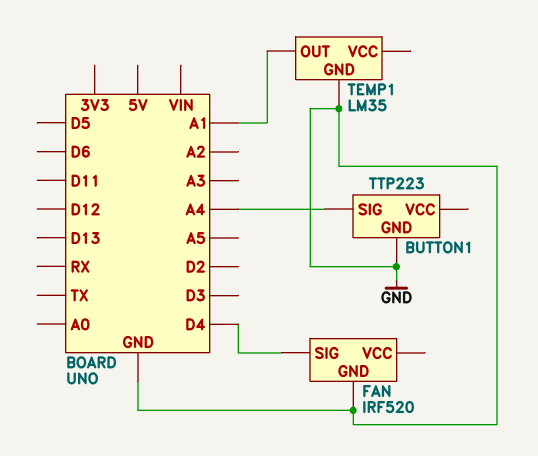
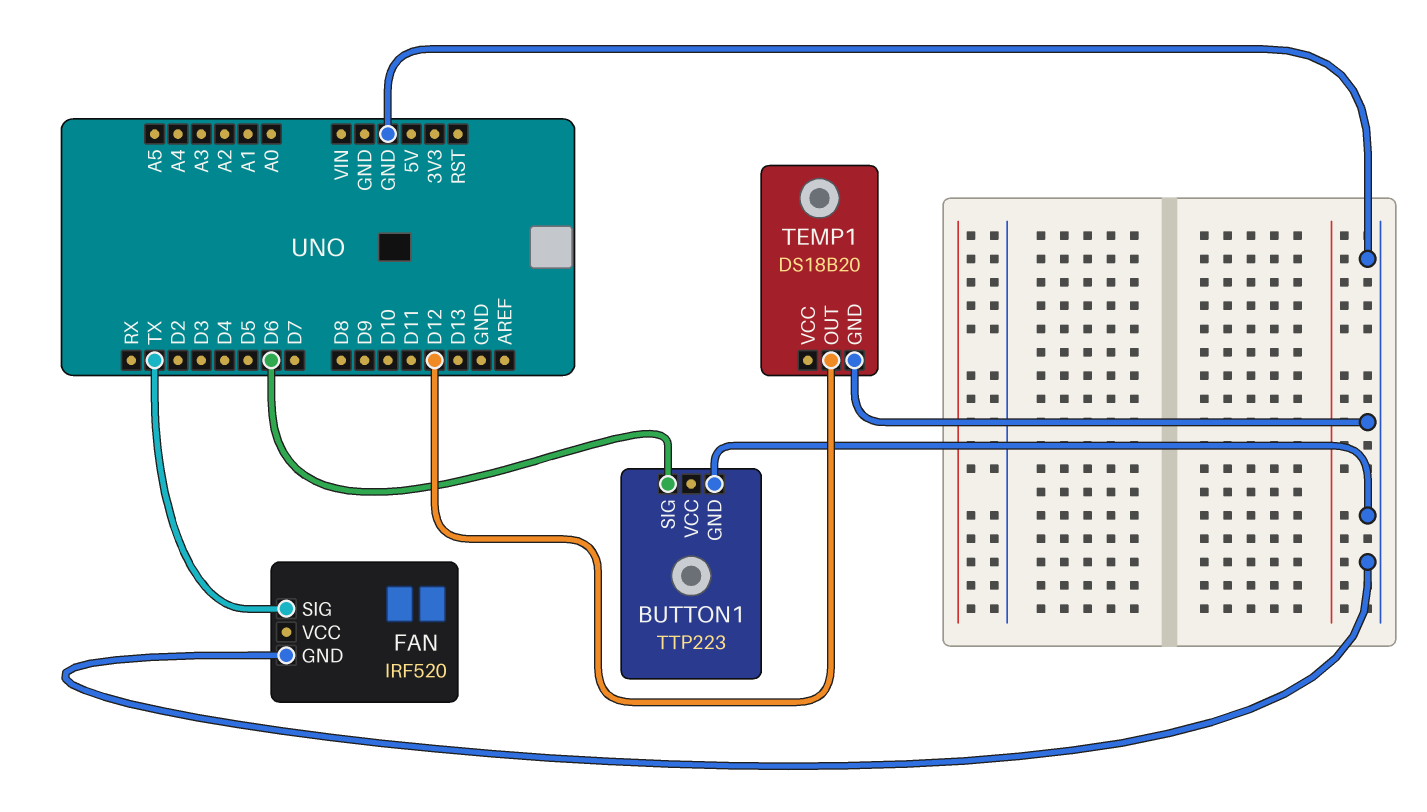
BUTTON1 pin SIG: A4 -> D6
FAN pin SIG: D4 -> TX
TEMP1: LM35 -> DS18B20
TEMP1 pin OUT: A1 -> D12

